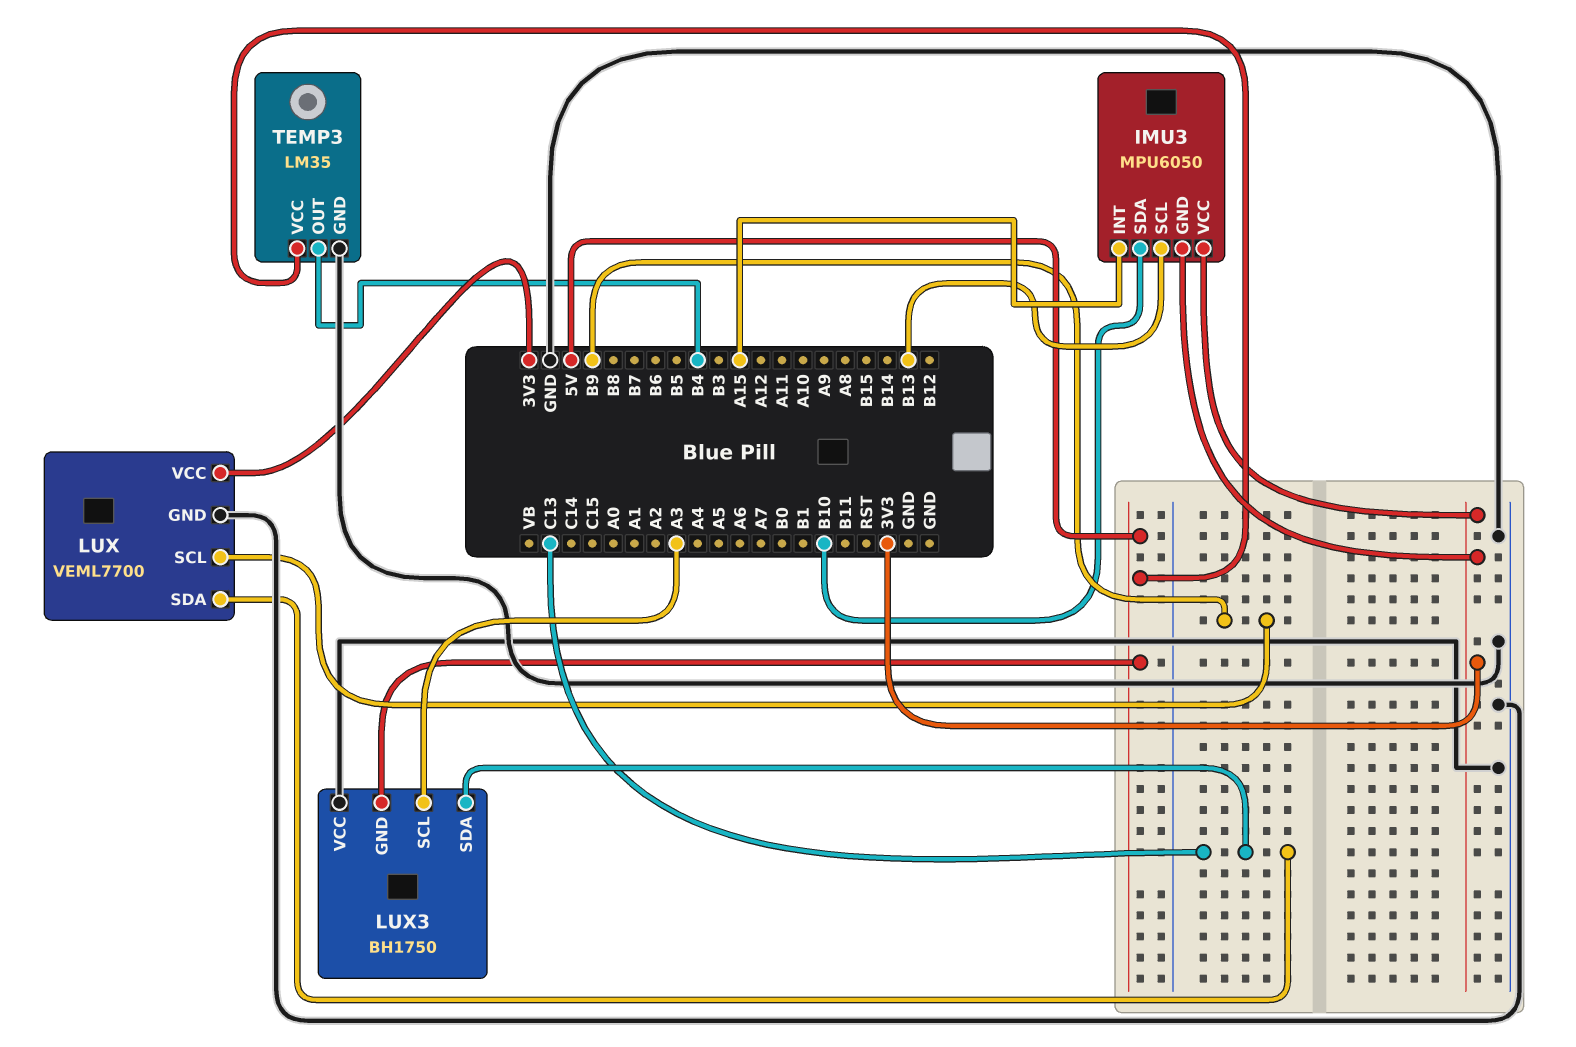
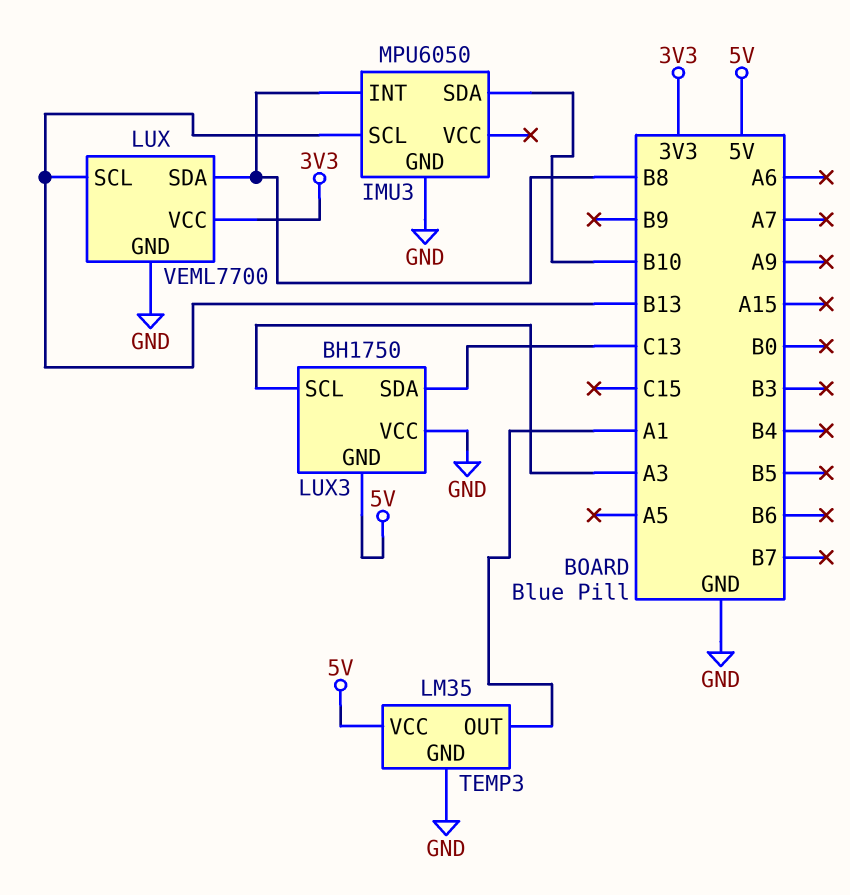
IMU3 pin GND: 3V3 -> GND
IMU3 pin INT: A15 -> B8
IMU3 pin VCC: 3V3 -> none
LUX pin SCL: B9 -> B13
LUX pin SDA: C13 -> B8
TEMP3 pin OUT: B4 -> A1

